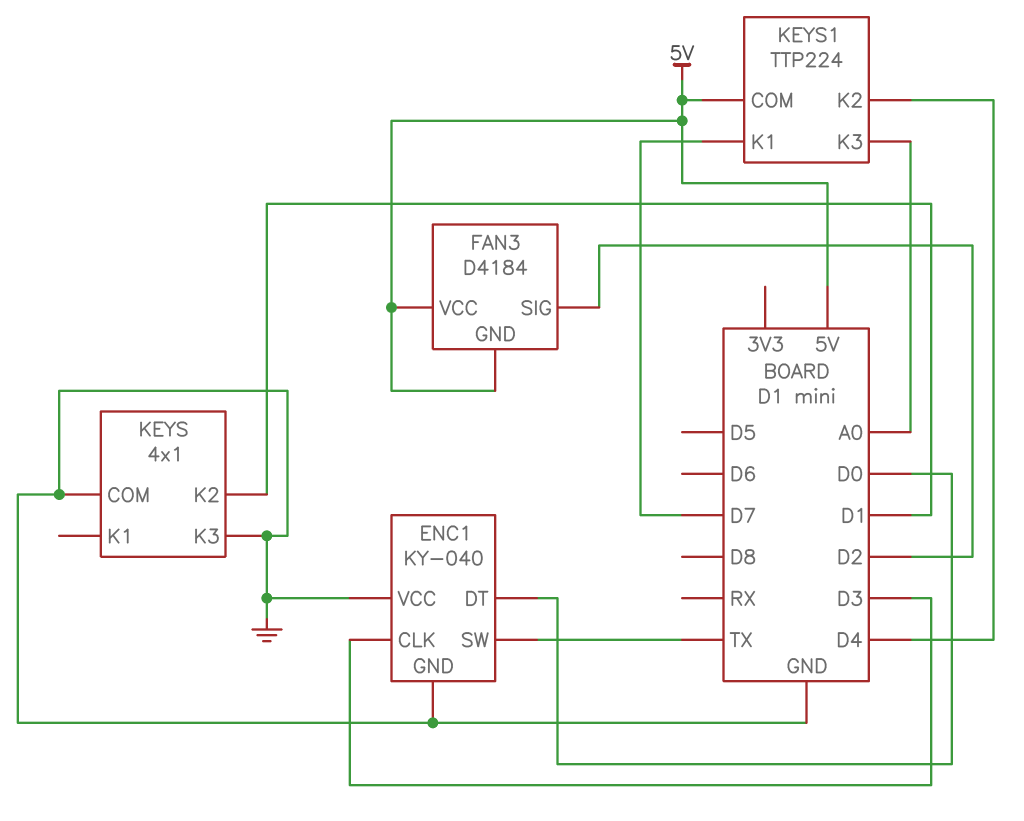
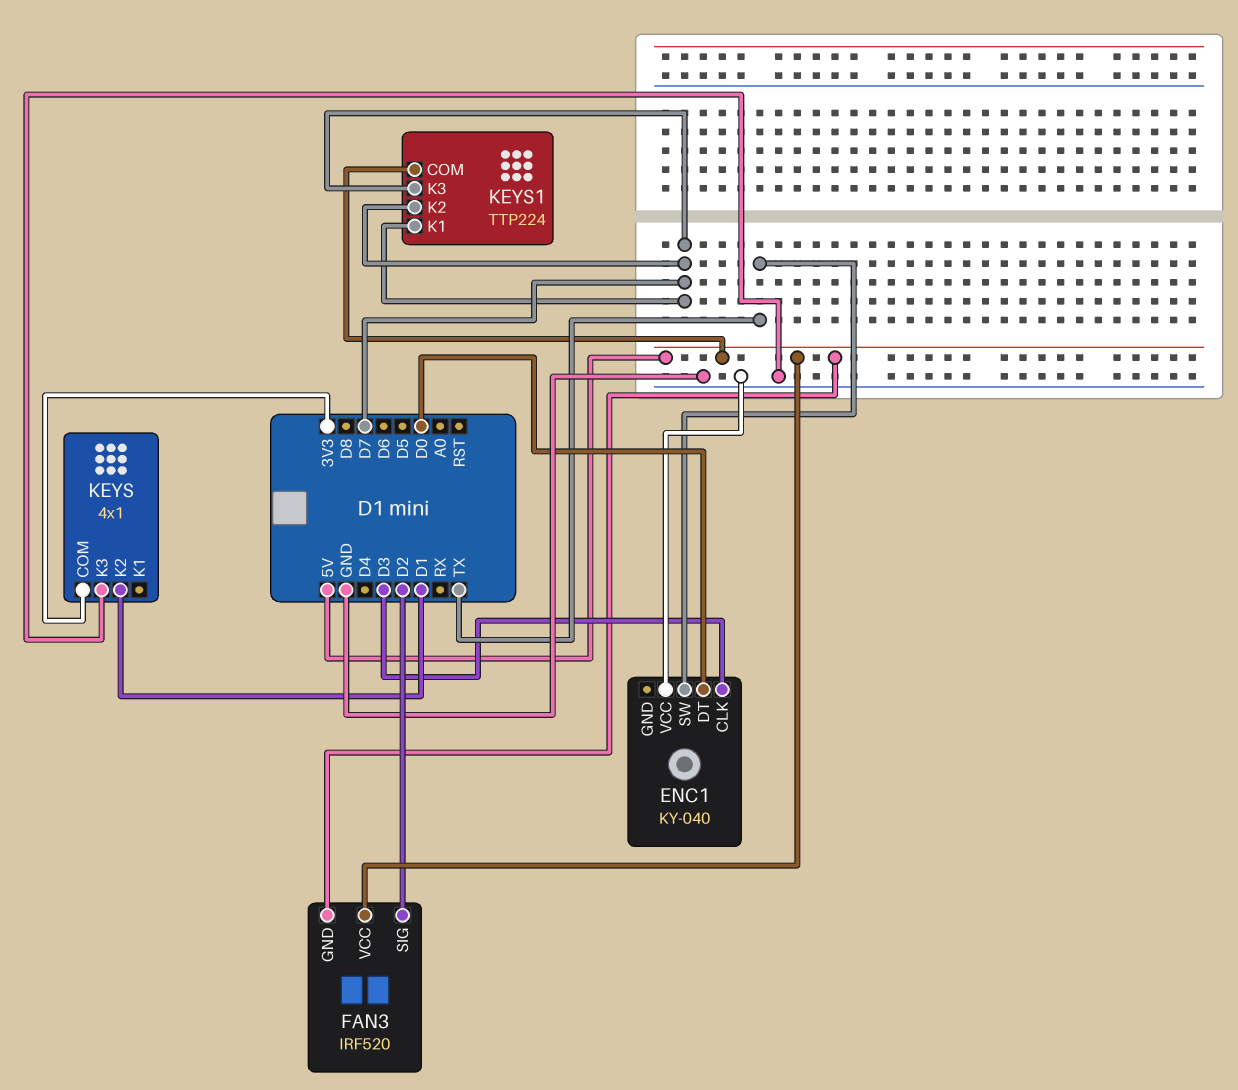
ENC1 pin GND: GND -> none
FAN3: D4184 -> IRF520
KEYS pin COM: GND -> 3V3
KEYS1 pin K2: D4 -> D7
KEYS1 pin K3: A0 -> D7

